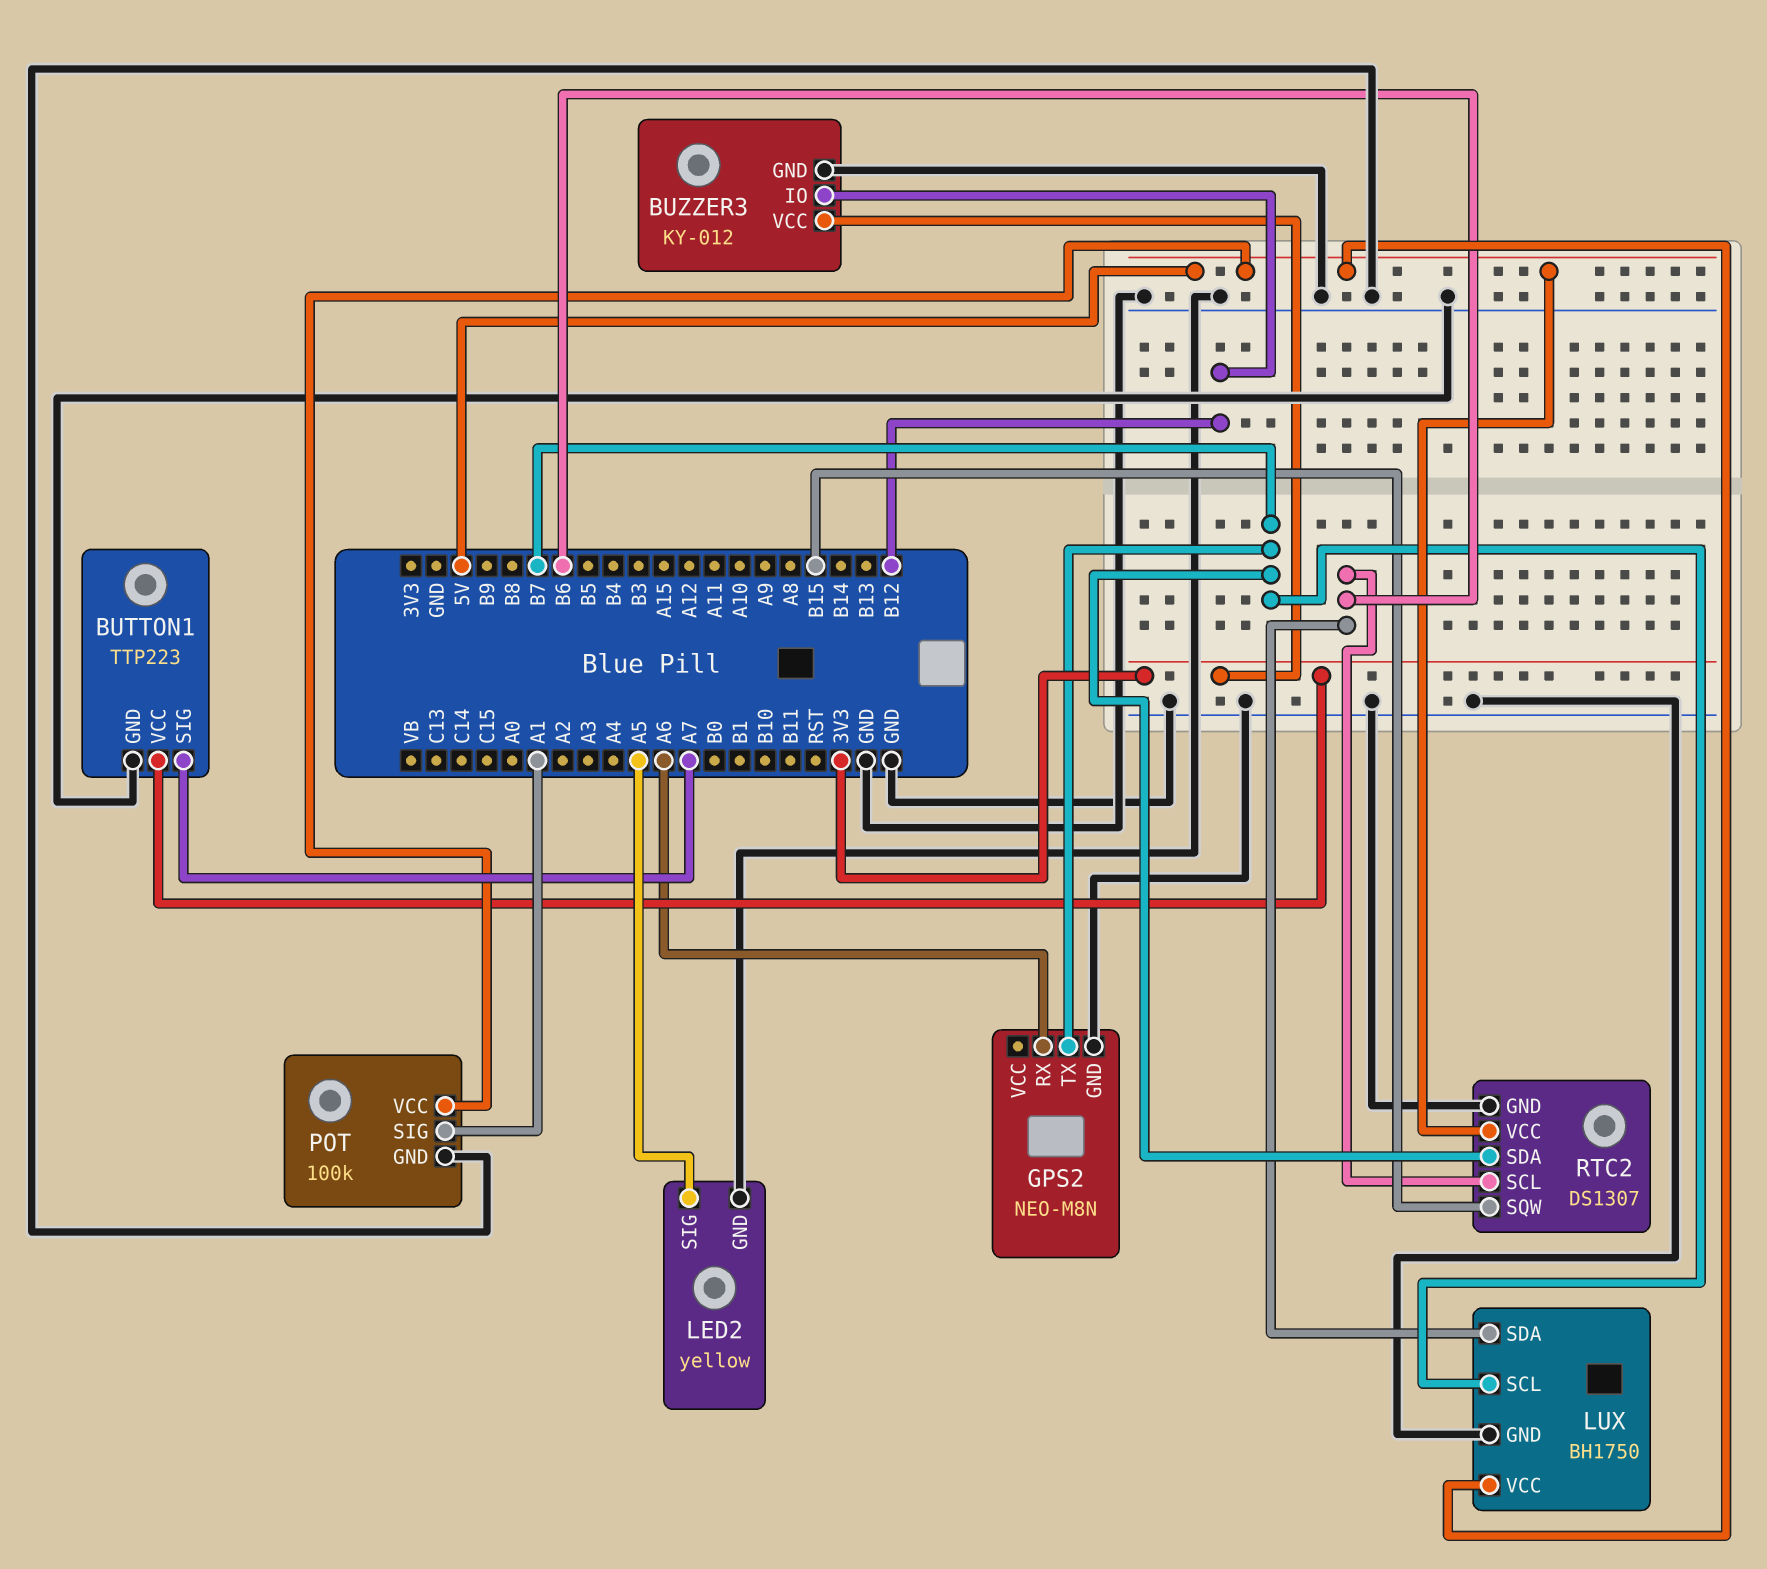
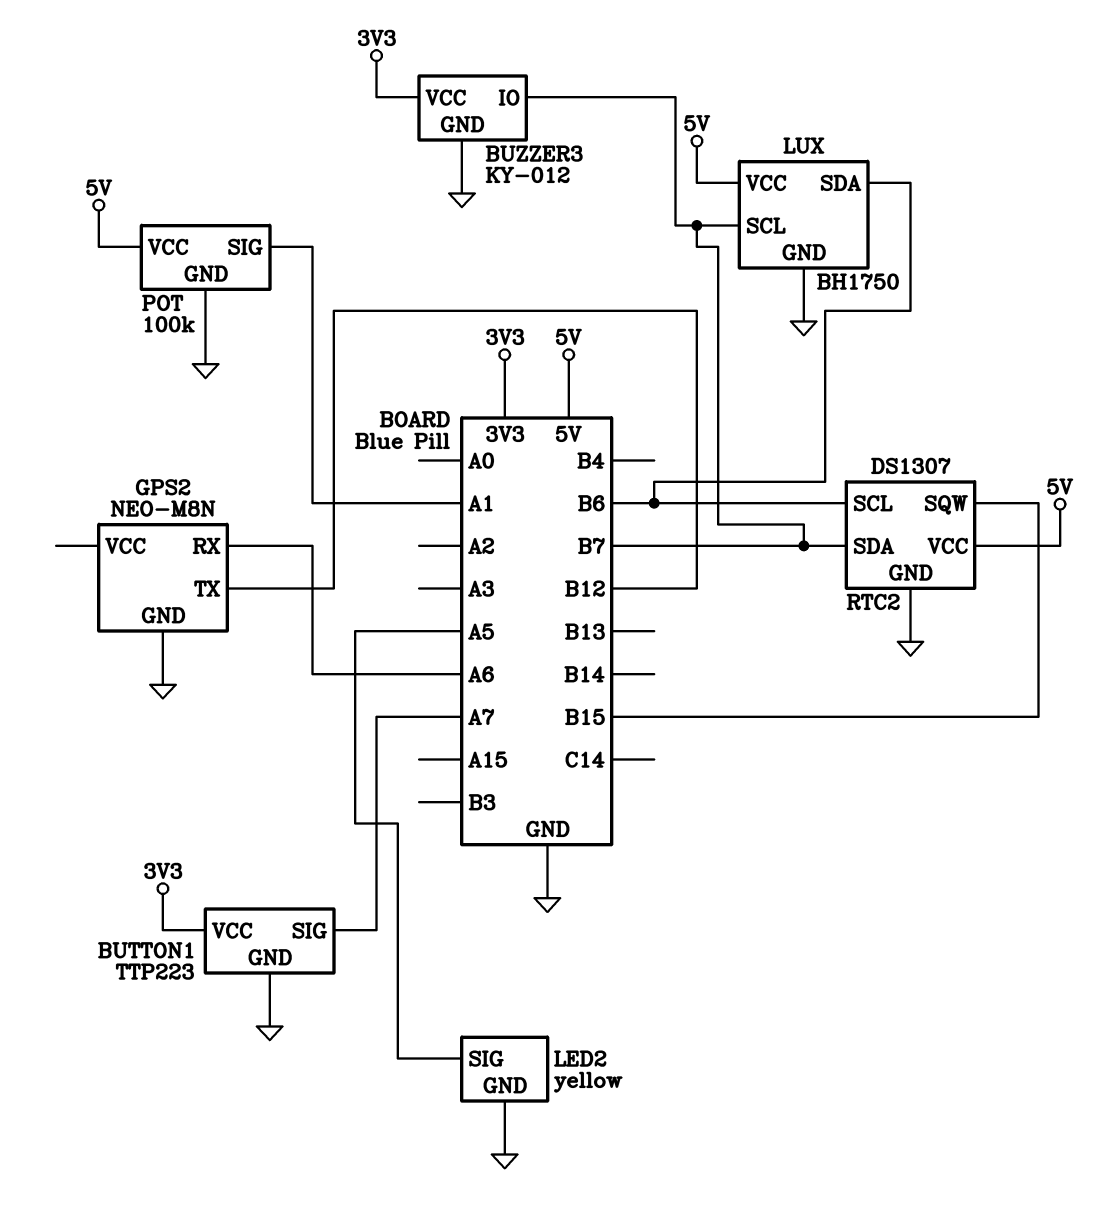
BUZZER3 pin IO: B12 -> B7
GPS2 pin TX: B7 -> B12

